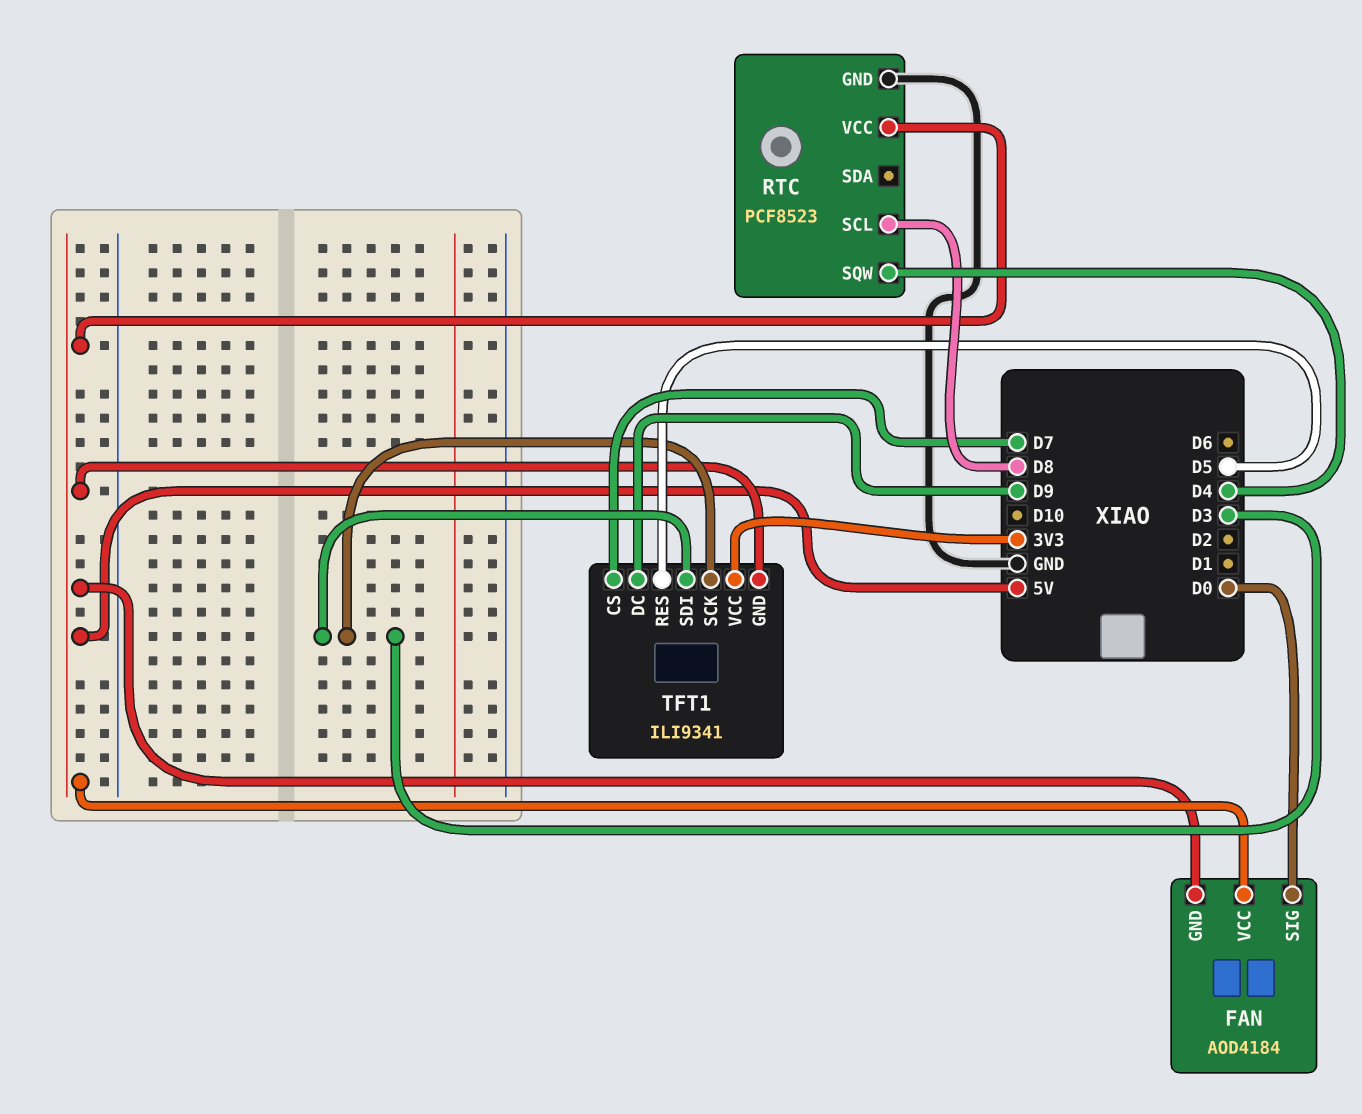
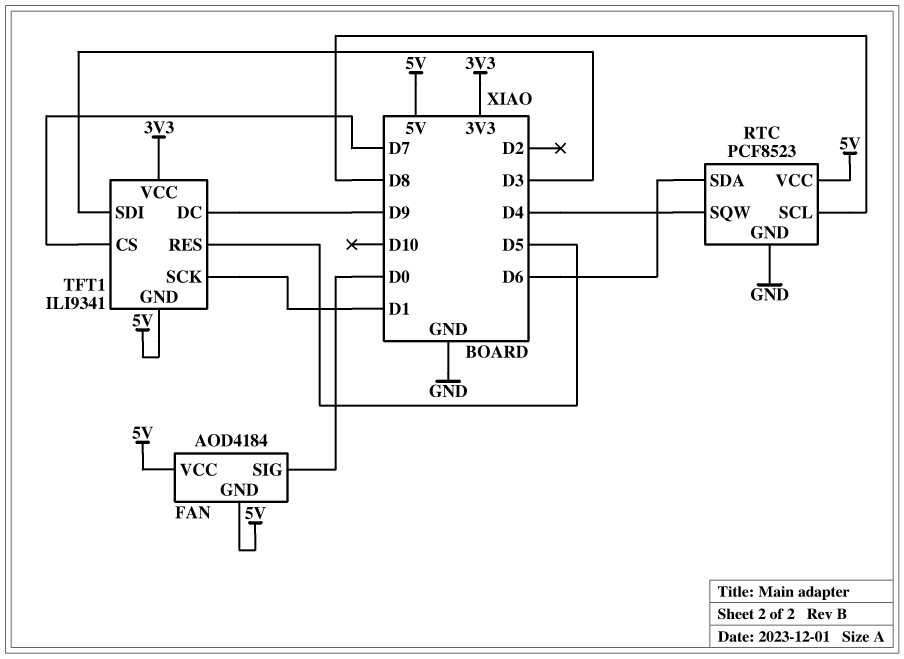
RTC pin SDA: none -> D6
TFT1 pin SCK: D3 -> D1

